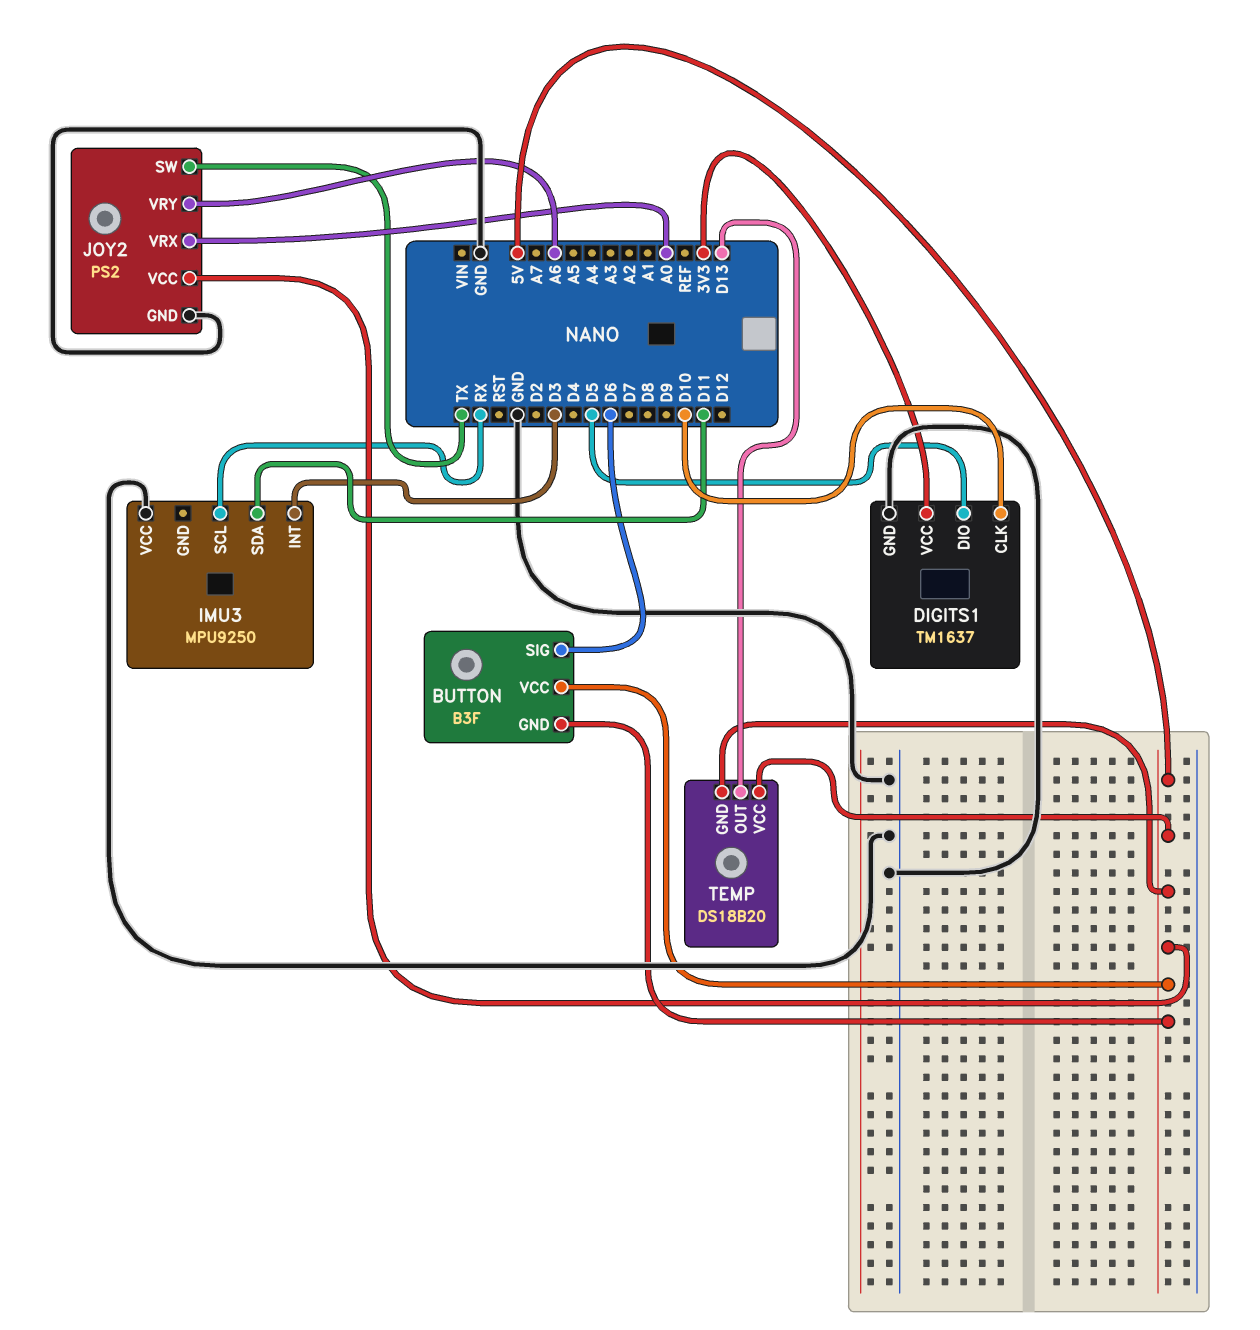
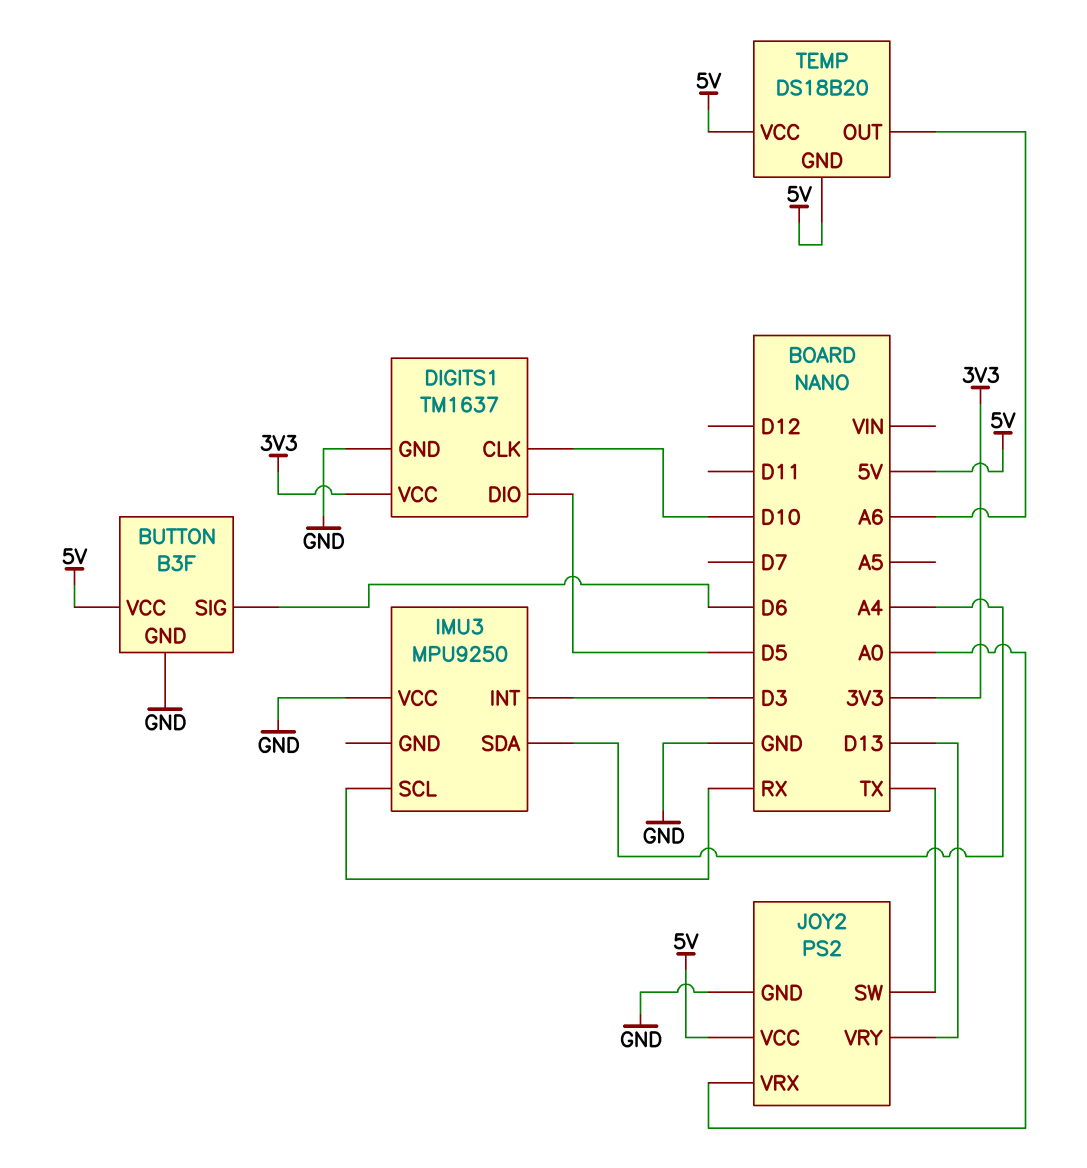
BUTTON pin GND: 5V -> GND
IMU3 pin SDA: D11 -> A4
JOY2 pin VRY: A6 -> D13
TEMP pin OUT: D13 -> A6

